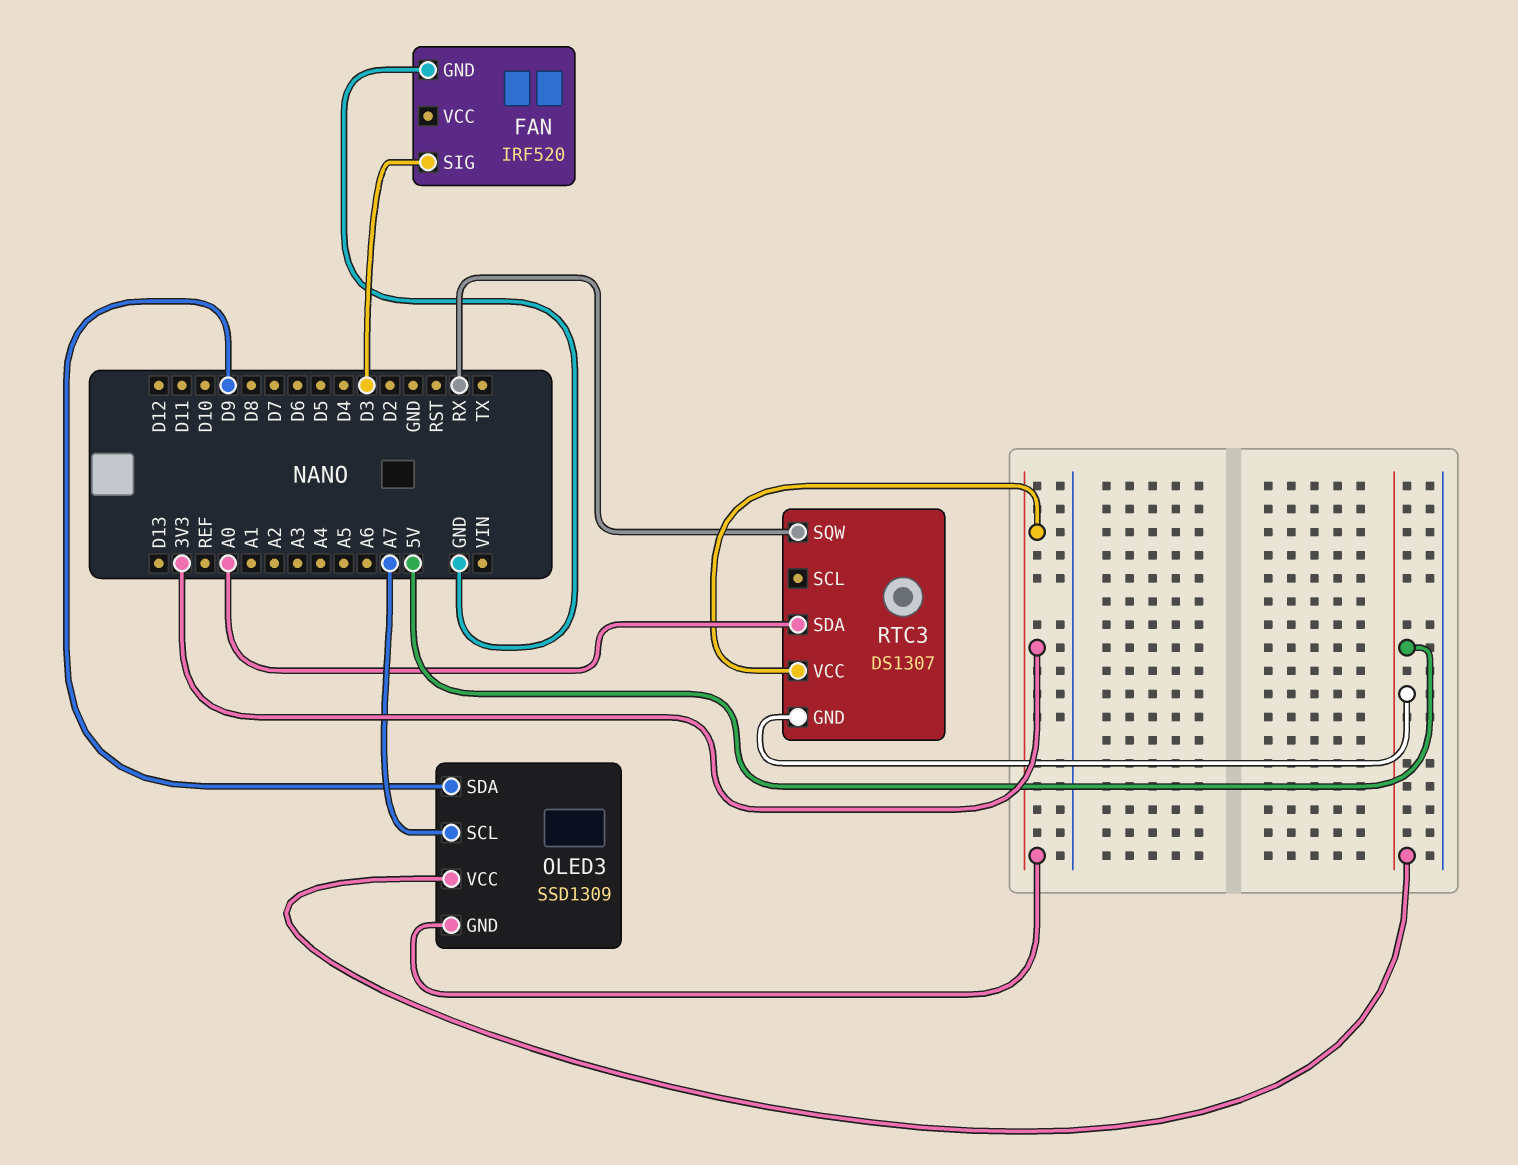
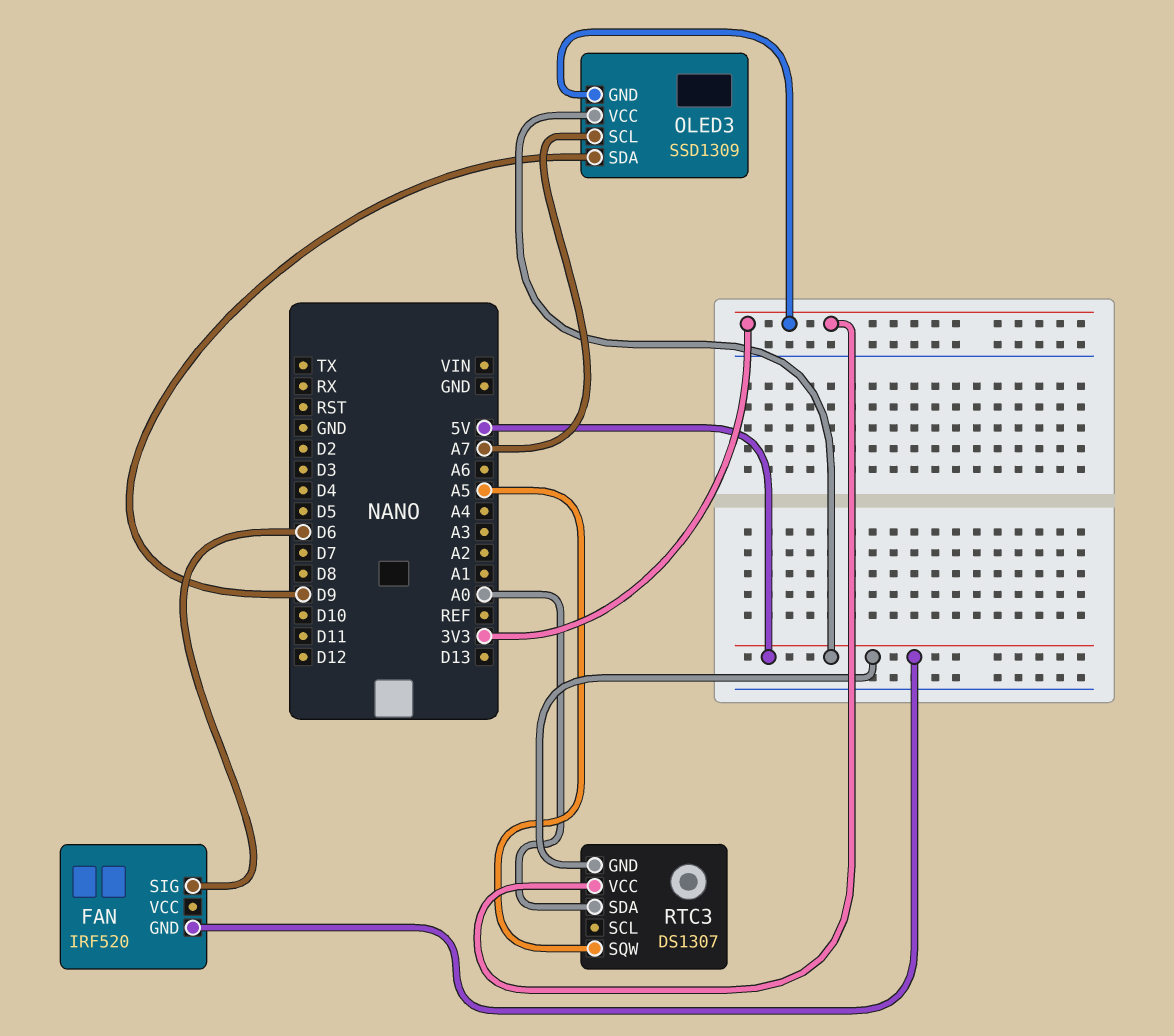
FAN pin GND: GND -> 5V
FAN pin SIG: D3 -> D6
RTC3 pin SQW: RX -> A5

